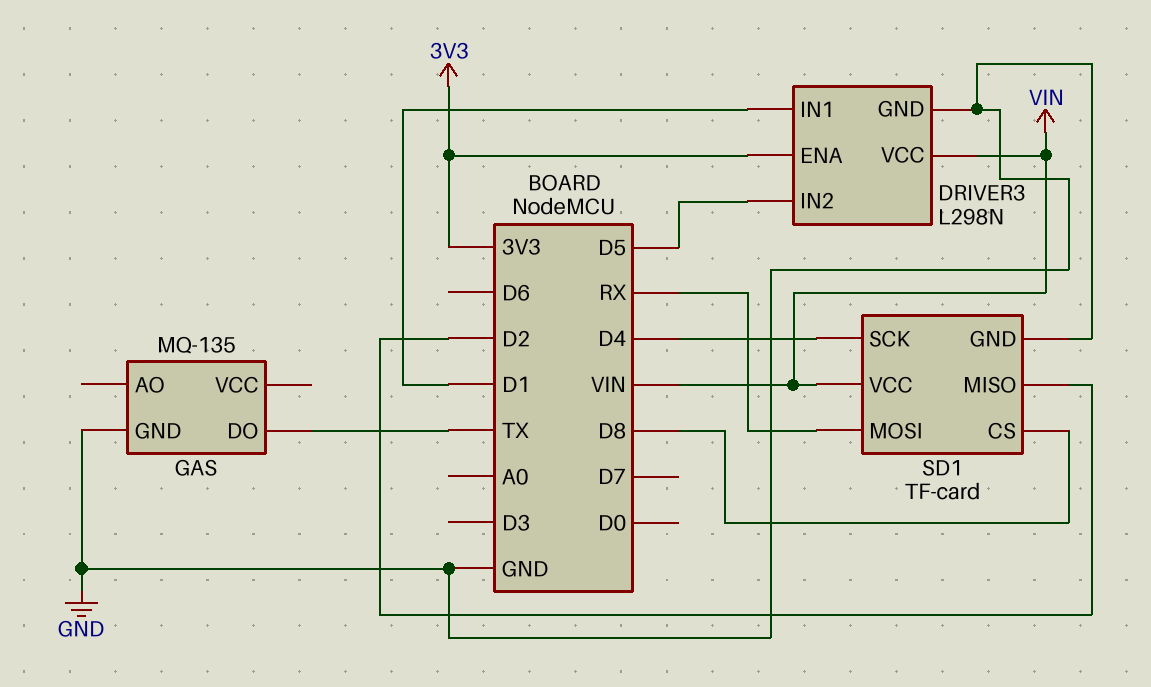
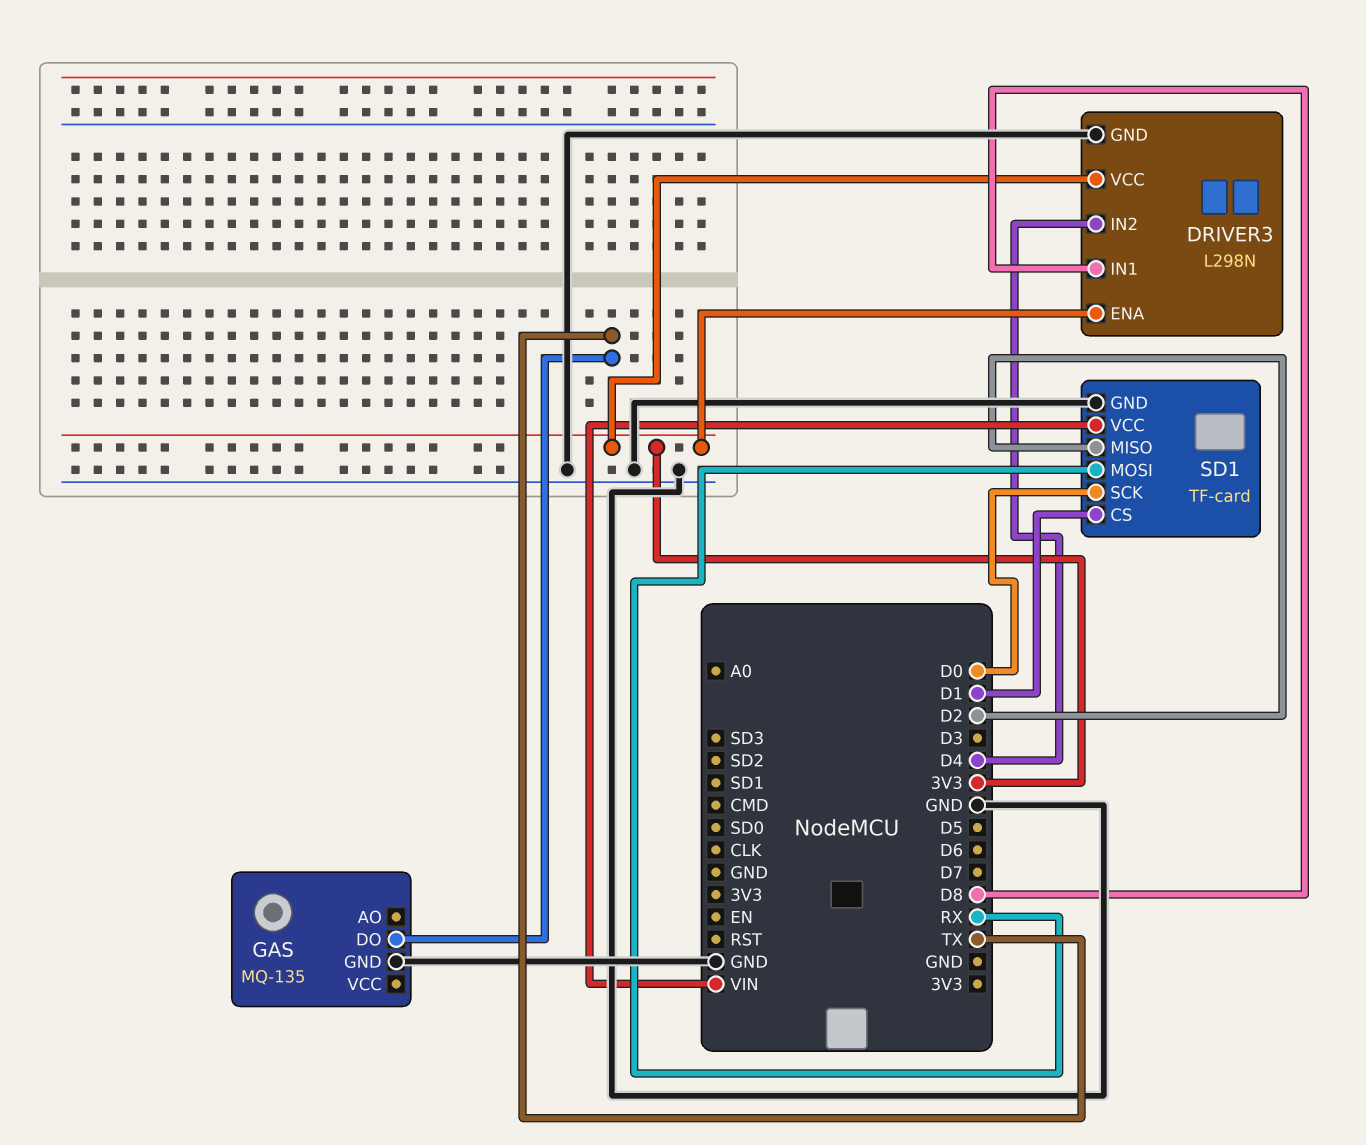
DRIVER3 pin IN1: D1 -> D8
DRIVER3 pin IN2: D5 -> D4
DRIVER3 pin VCC: VIN -> 3V3
SD1 pin CS: D8 -> D1
SD1 pin SCK: D4 -> D0

